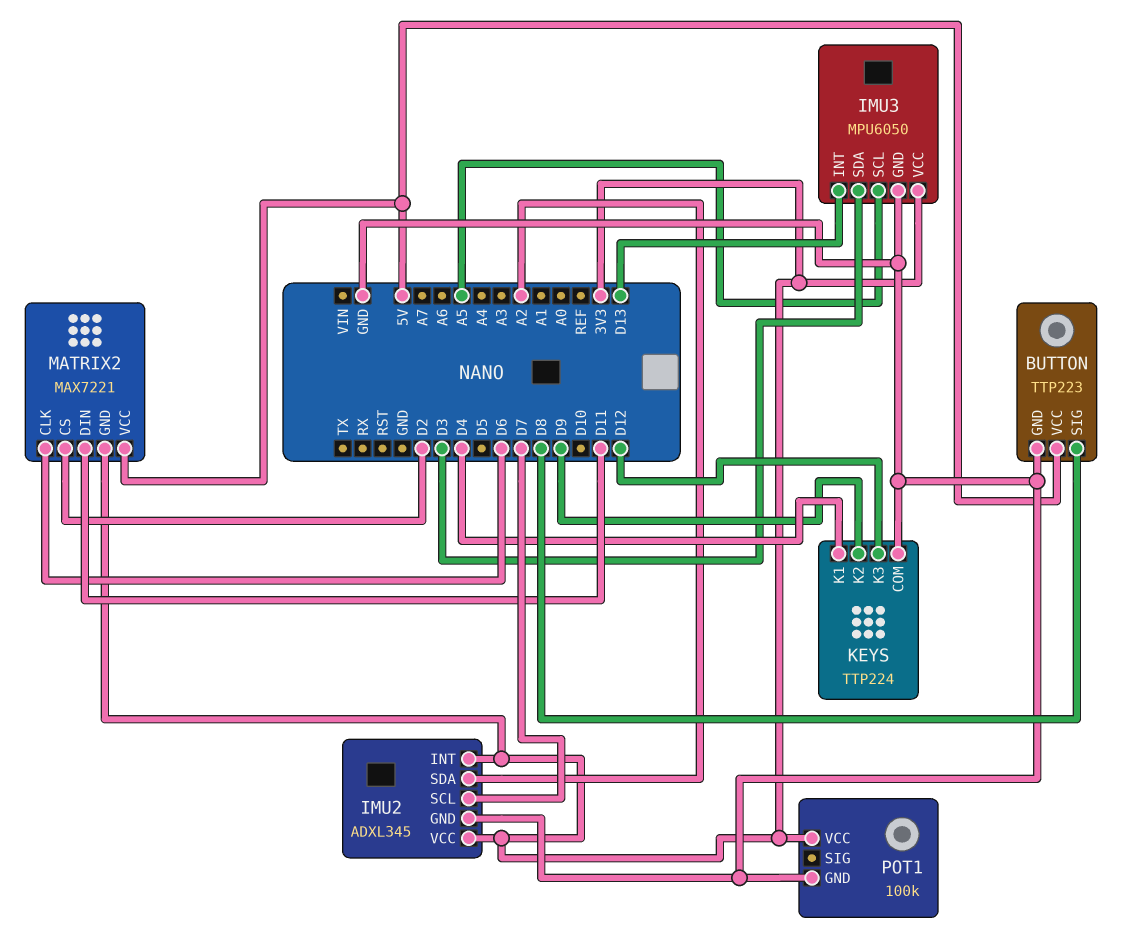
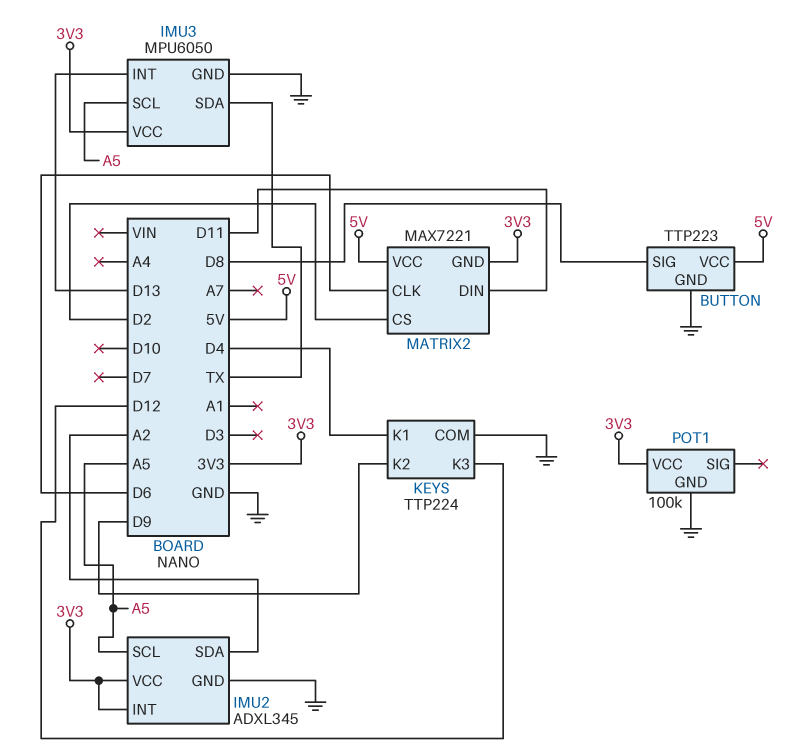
IMU2 pin SCL: D7 -> A5
IMU3 pin SDA: D3 -> TX

